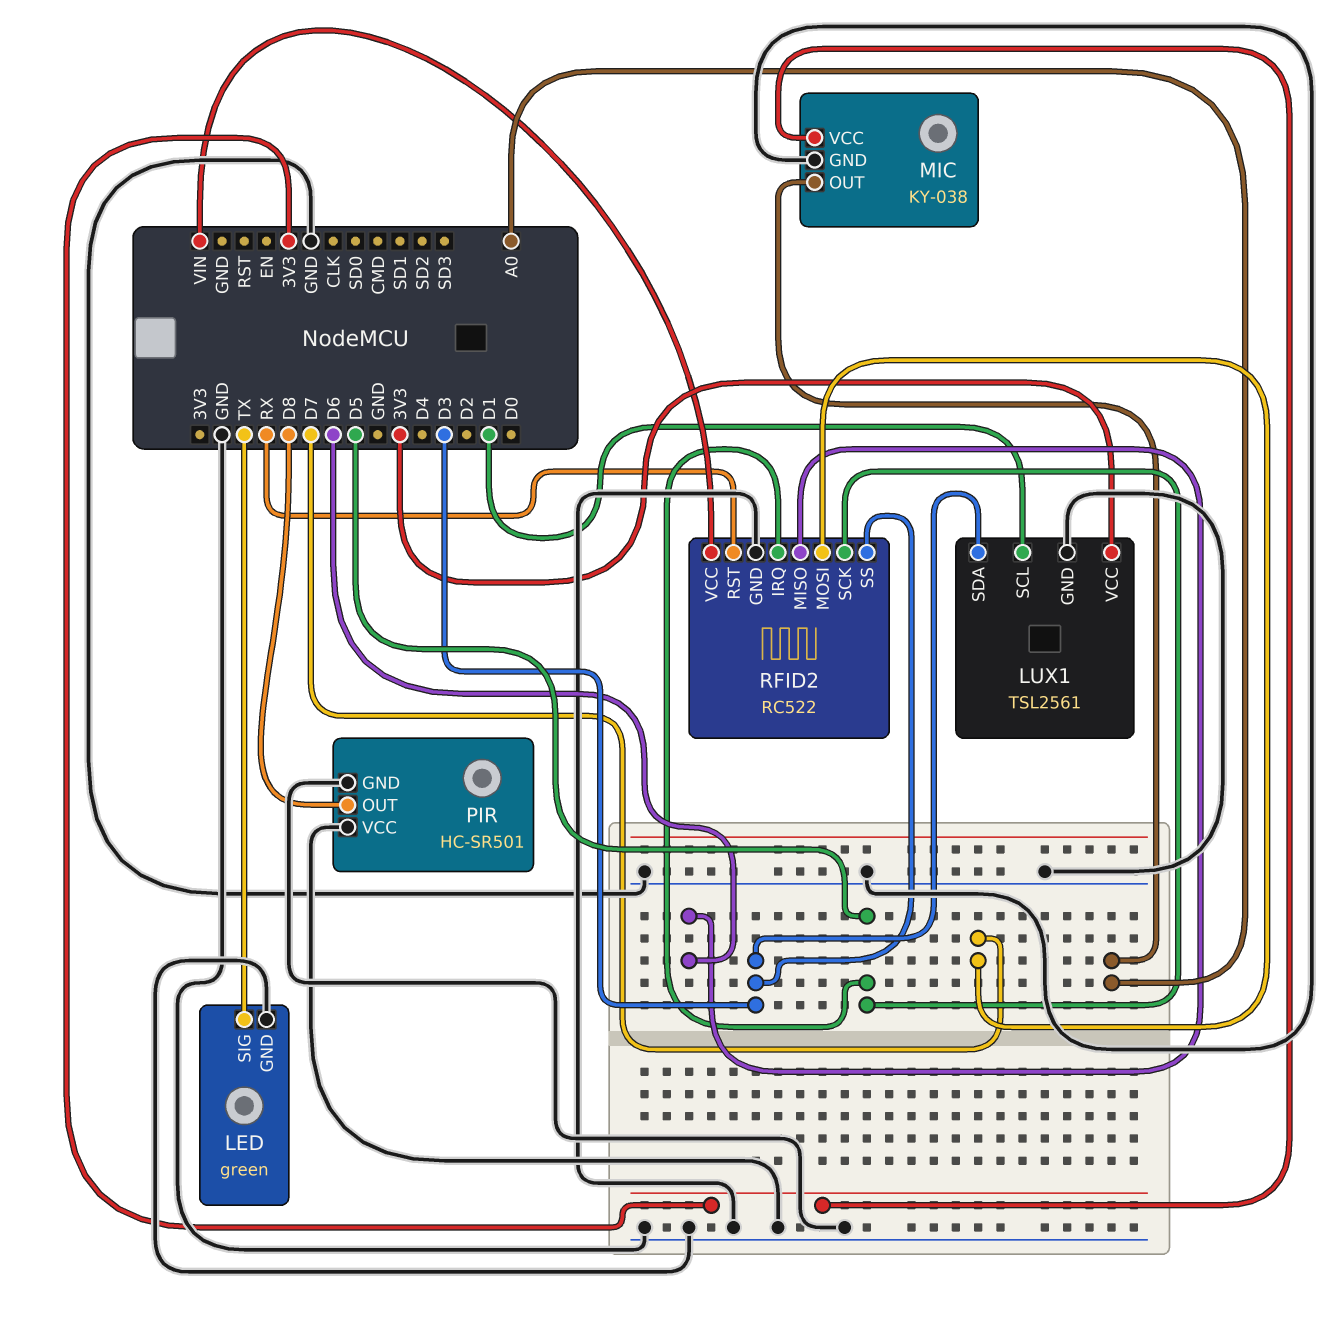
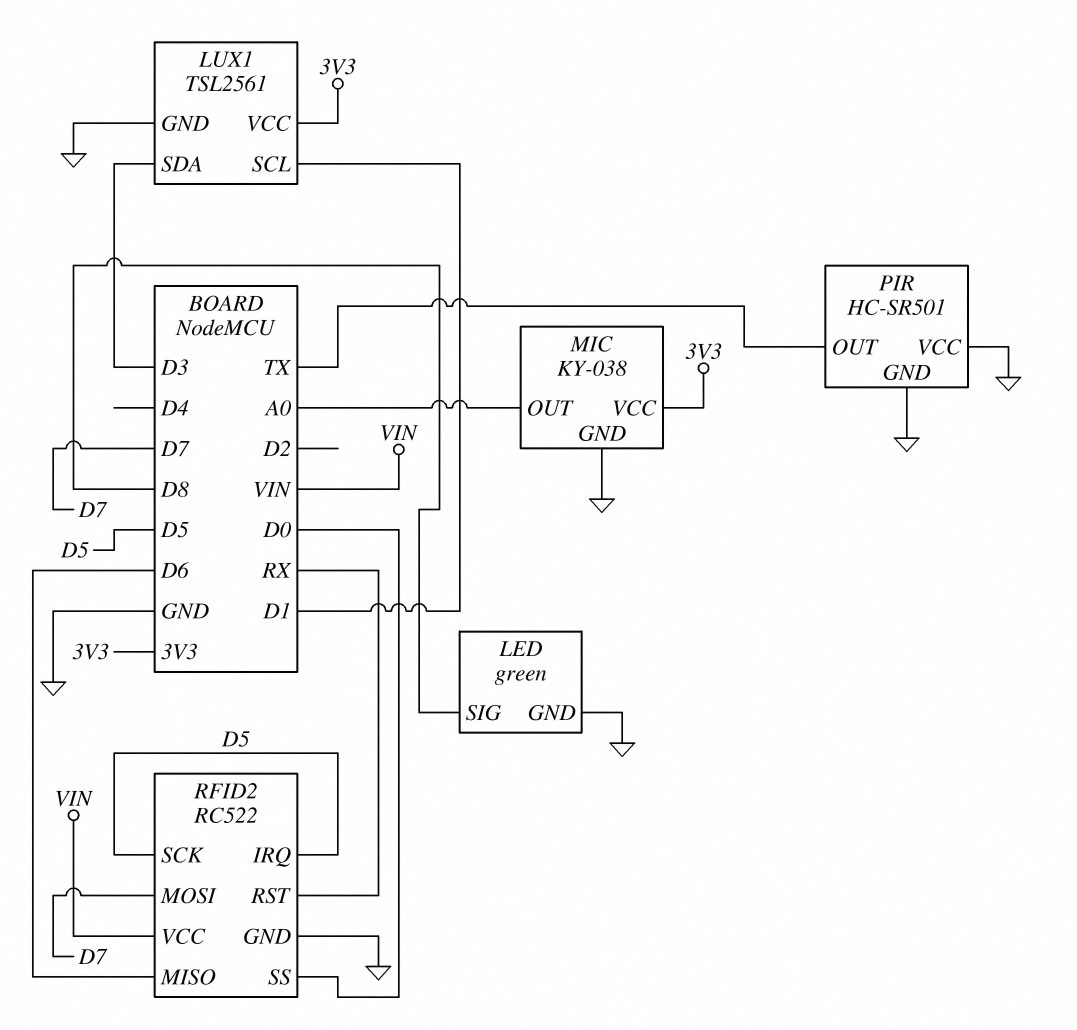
LED pin SIG: TX -> D8
PIR pin OUT: D8 -> TX
RFID2 pin SS: D3 -> D0

